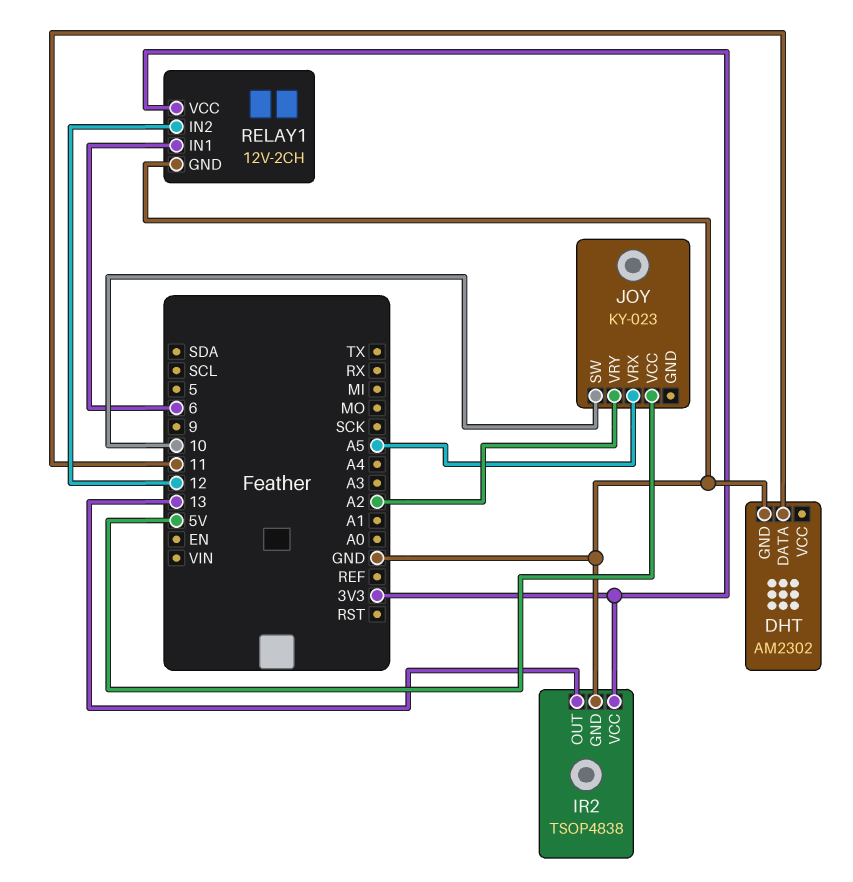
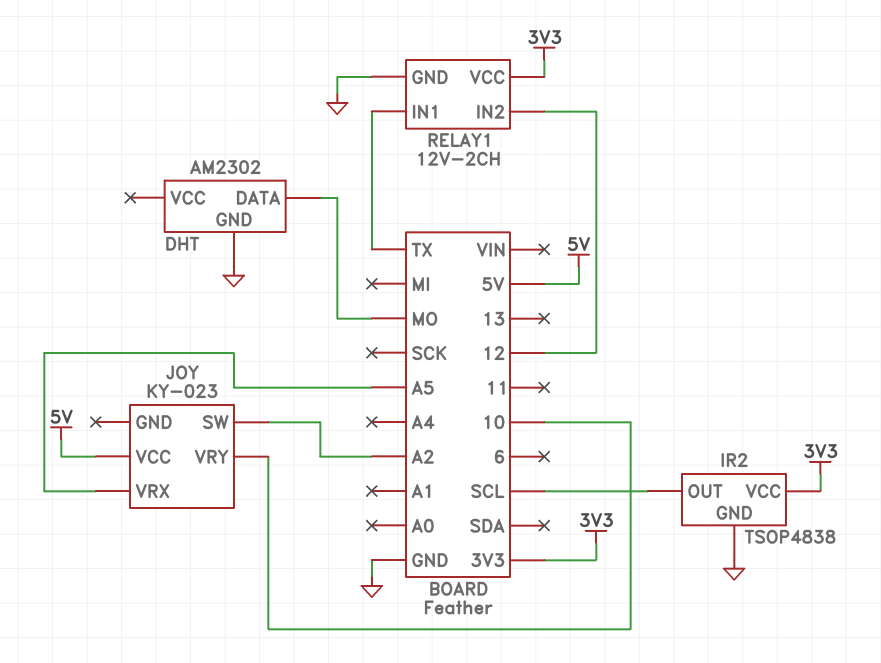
DHT pin DATA: 11 -> MO
IR2 pin OUT: 13 -> SCL
JOY pin SW: 10 -> A2
JOY pin VRY: A2 -> 10
RELAY1 pin IN1: 6 -> TX

